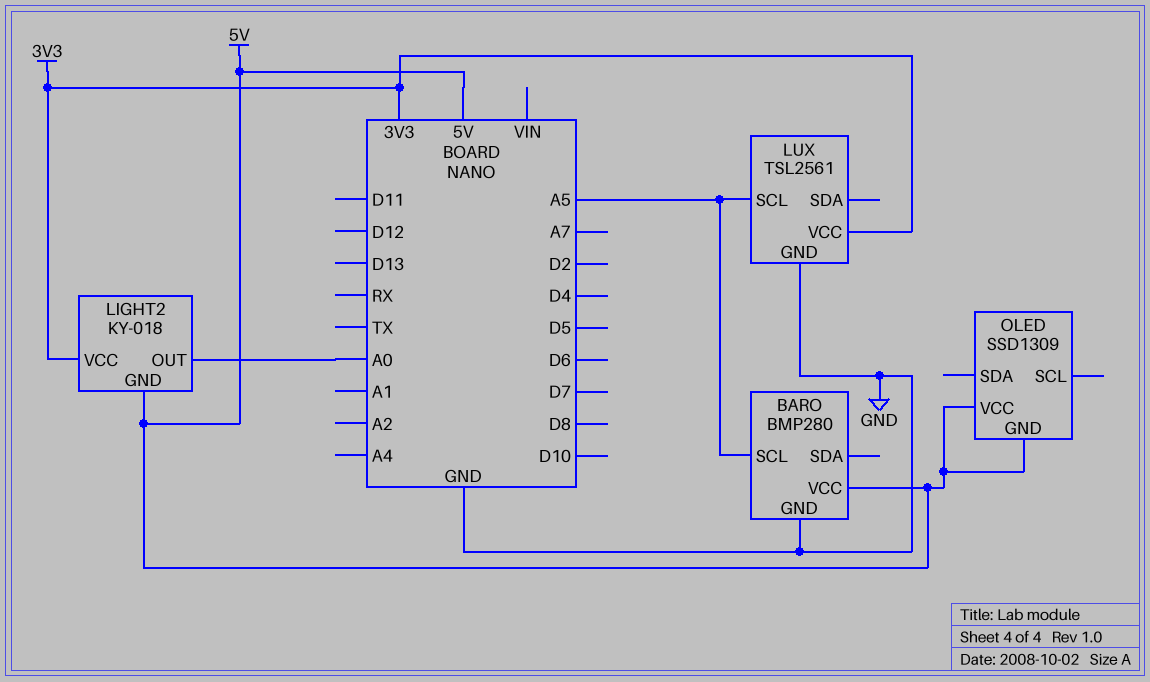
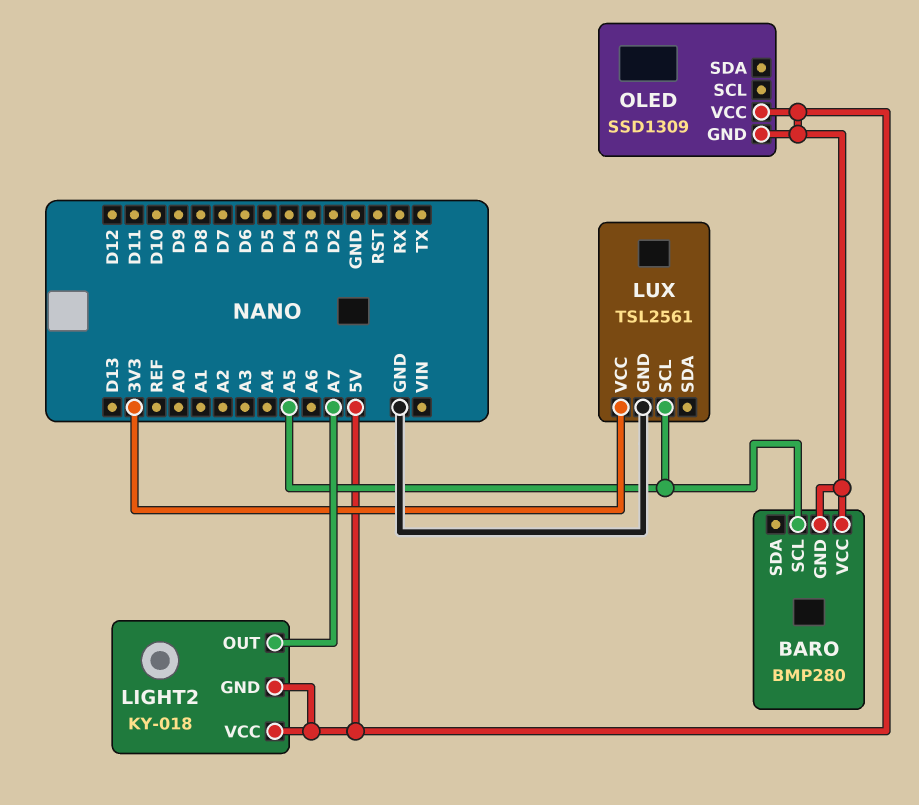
BARO pin GND: GND -> 5V
LIGHT2 pin OUT: A0 -> A7
LIGHT2 pin VCC: 3V3 -> 5V

